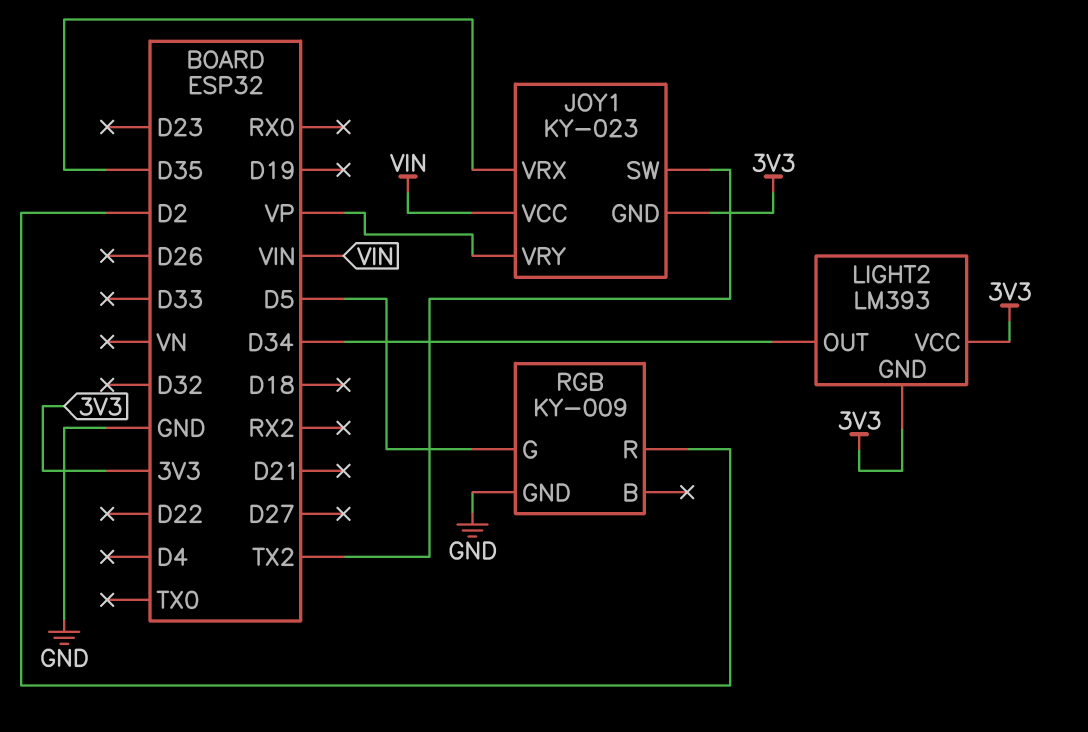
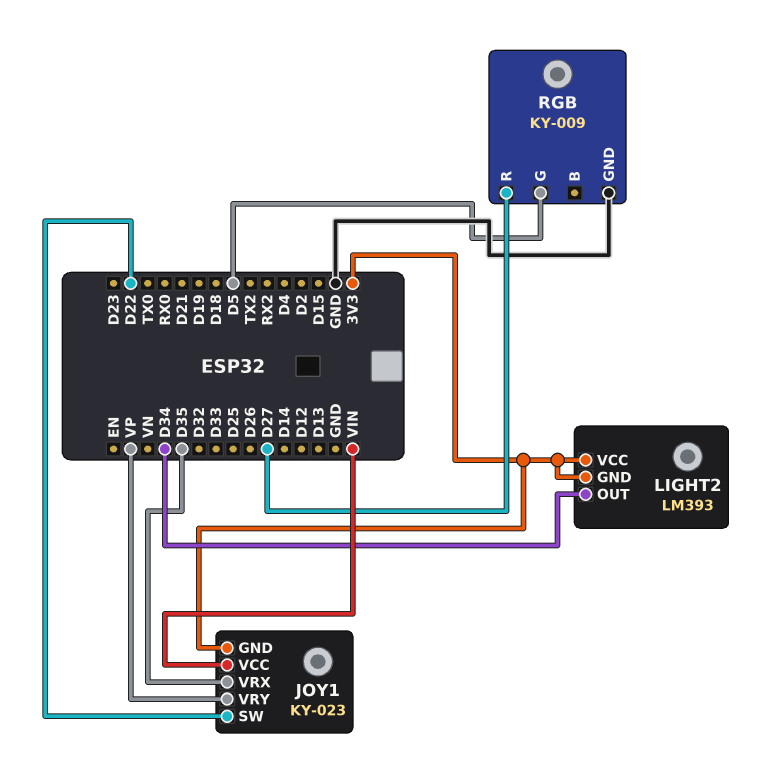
JOY1 pin SW: TX2 -> D22
RGB pin R: D2 -> D27

